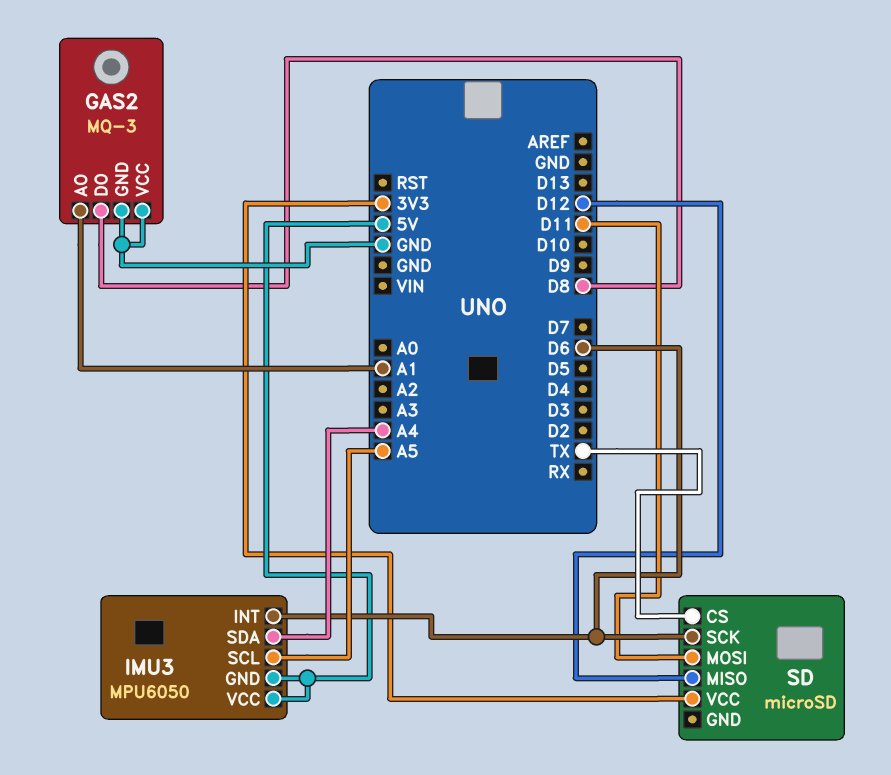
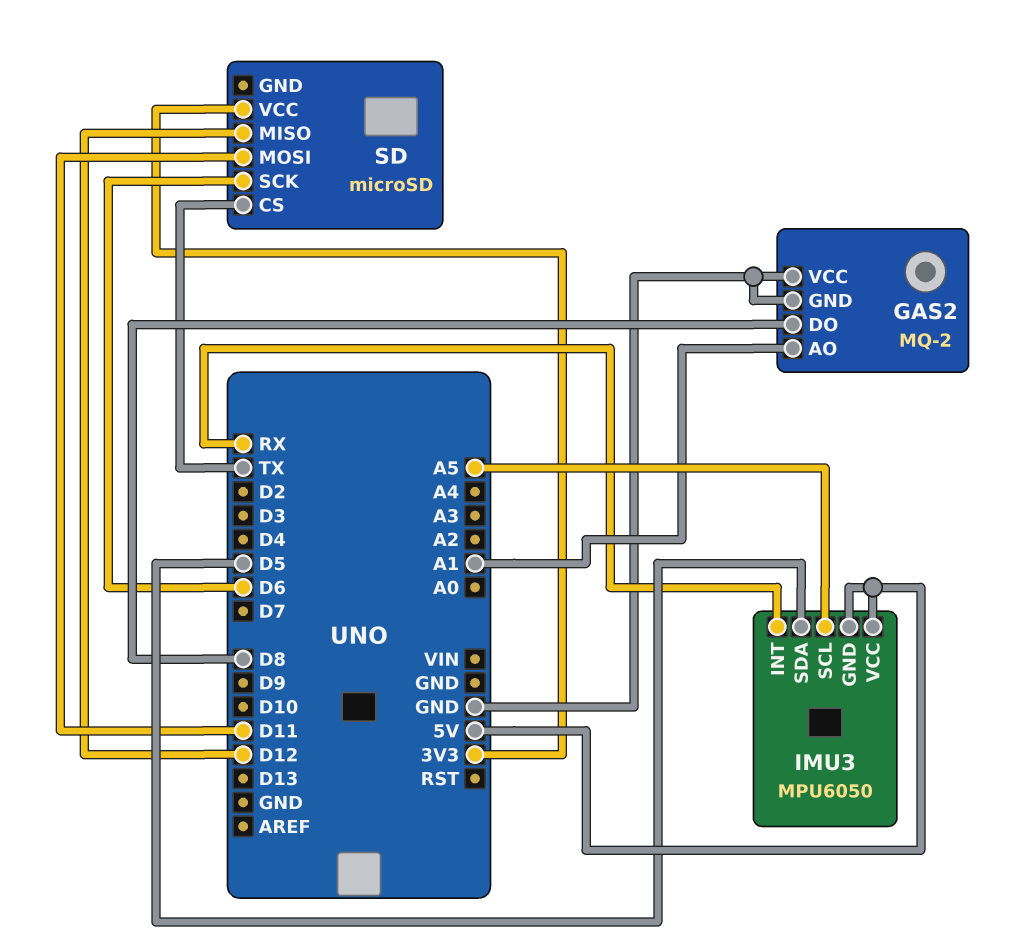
GAS2: MQ-3 -> MQ-2
IMU3 pin INT: D6 -> RX
IMU3 pin SDA: A4 -> D5

